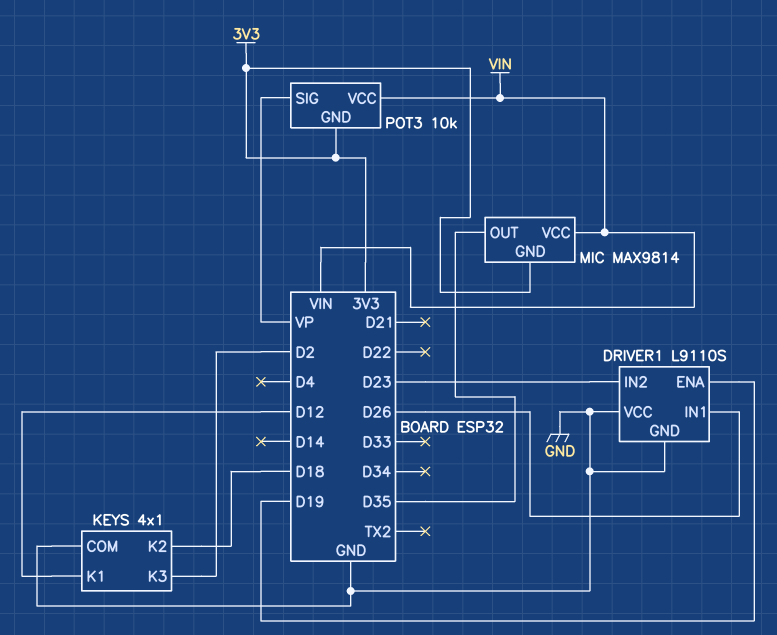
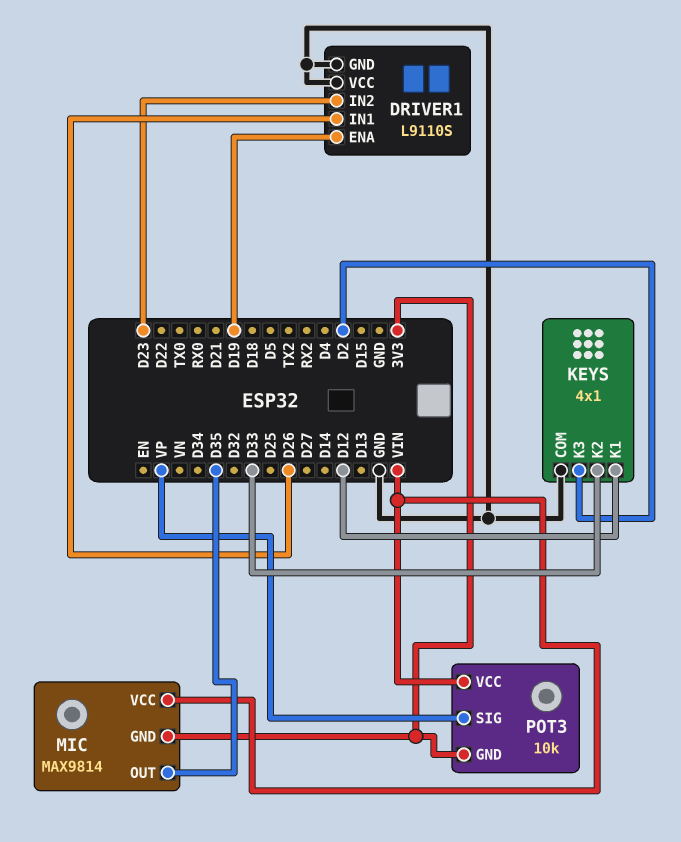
KEYS pin K2: D18 -> D33

